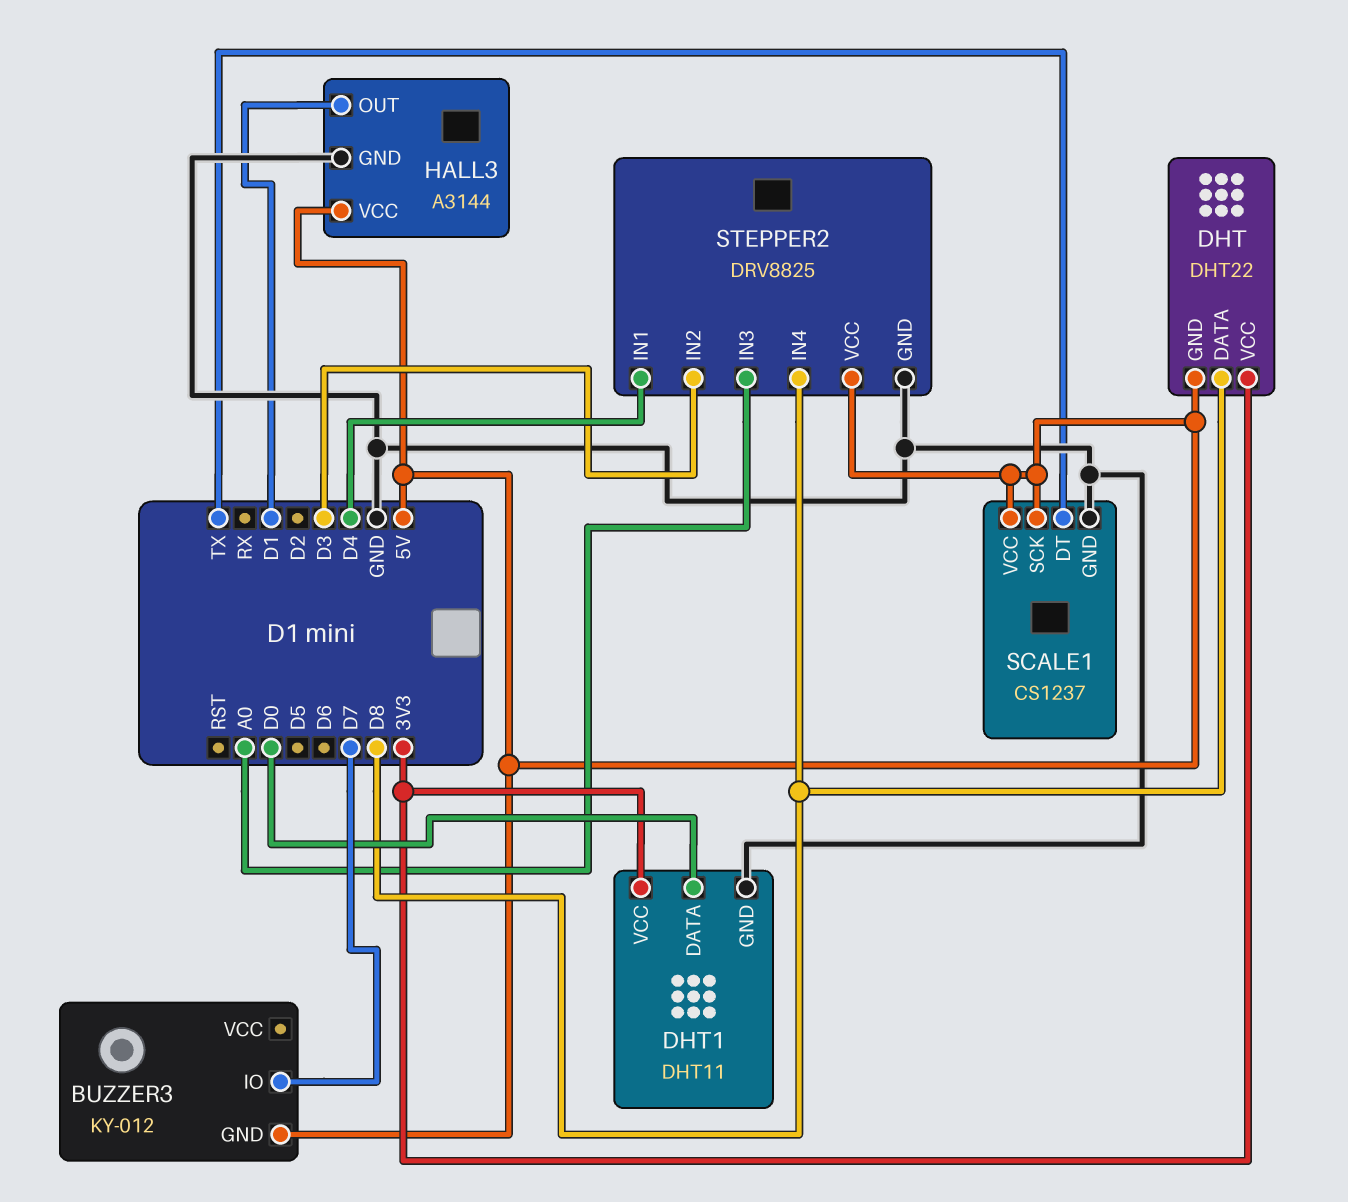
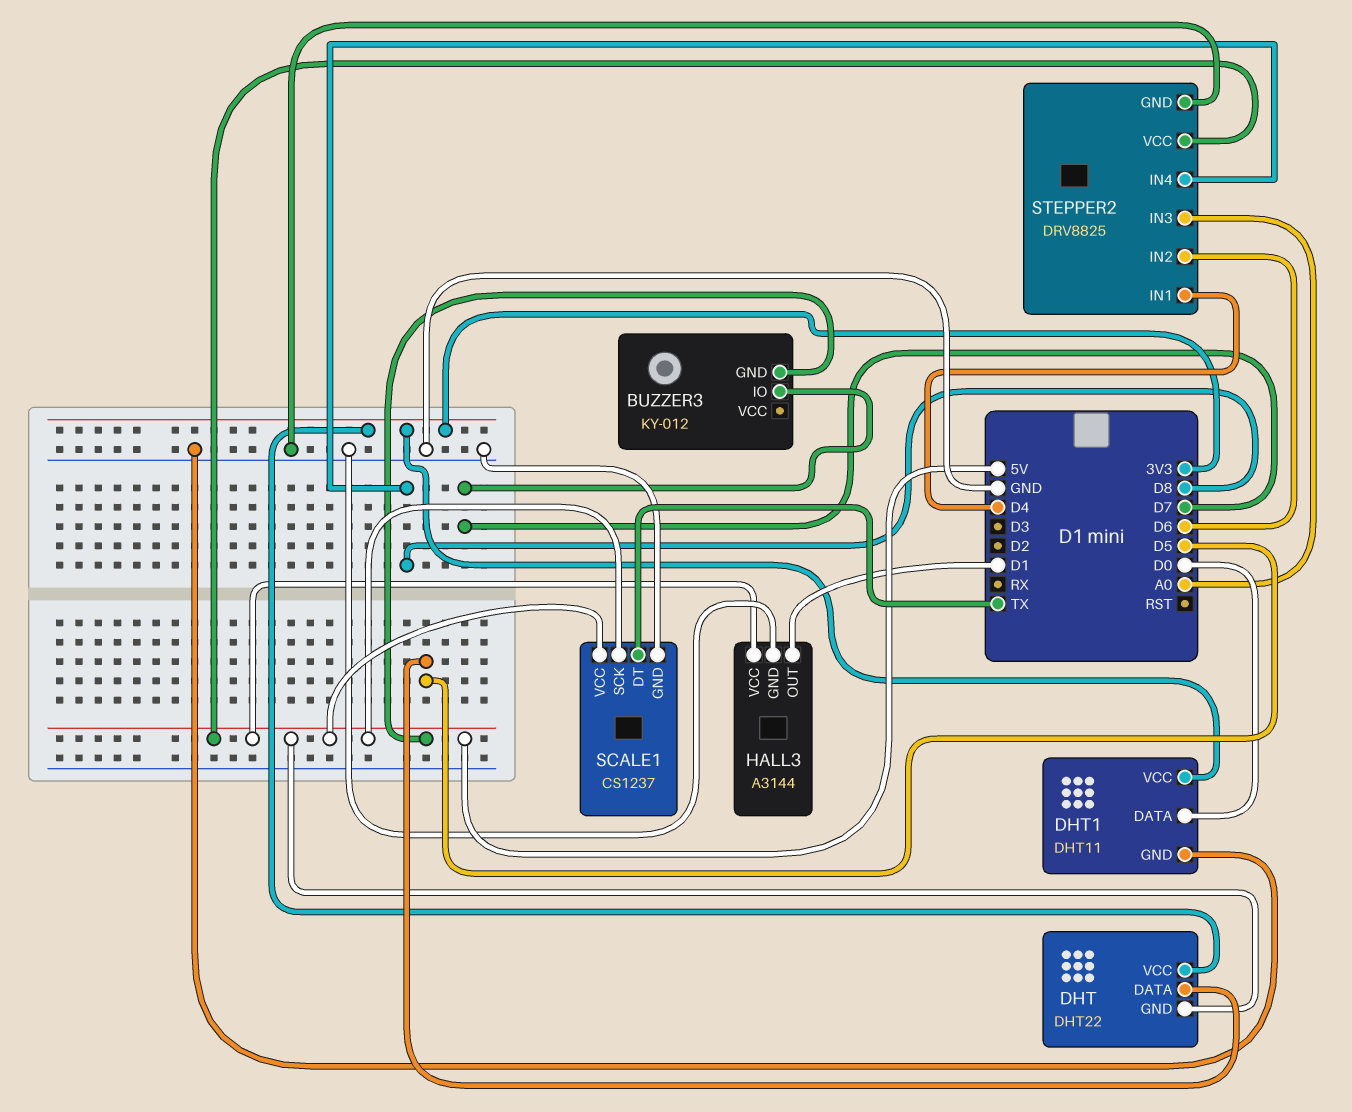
DHT pin DATA: D8 -> D5
STEPPER2 pin IN2: D3 -> D6

